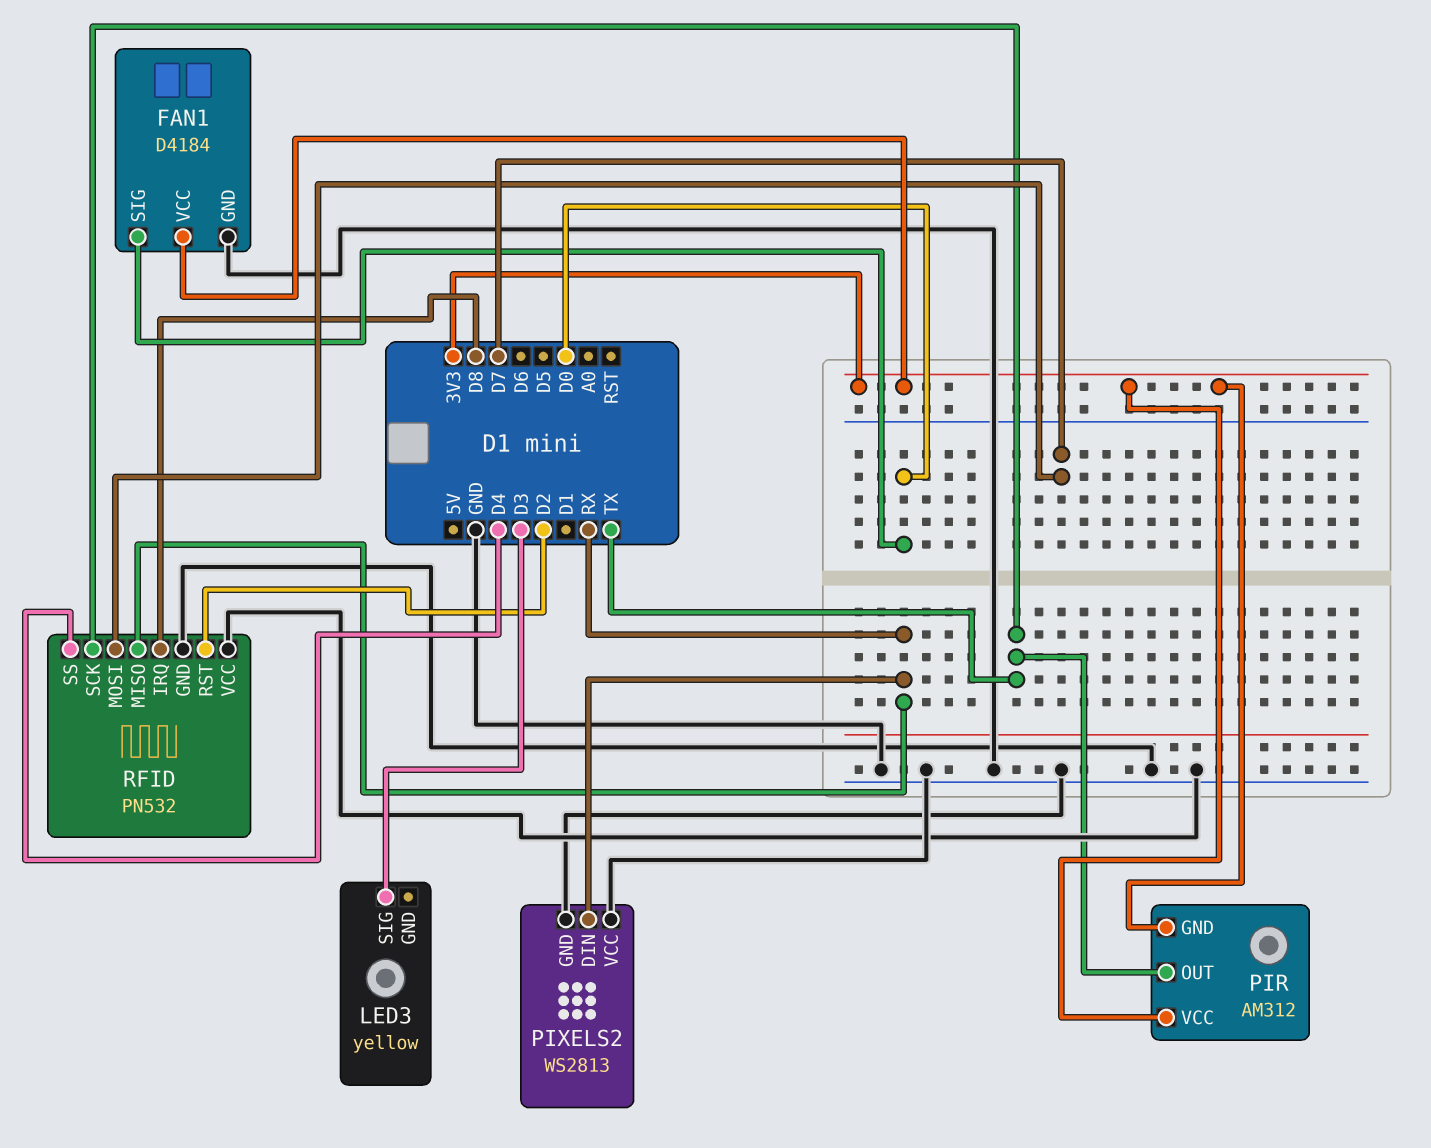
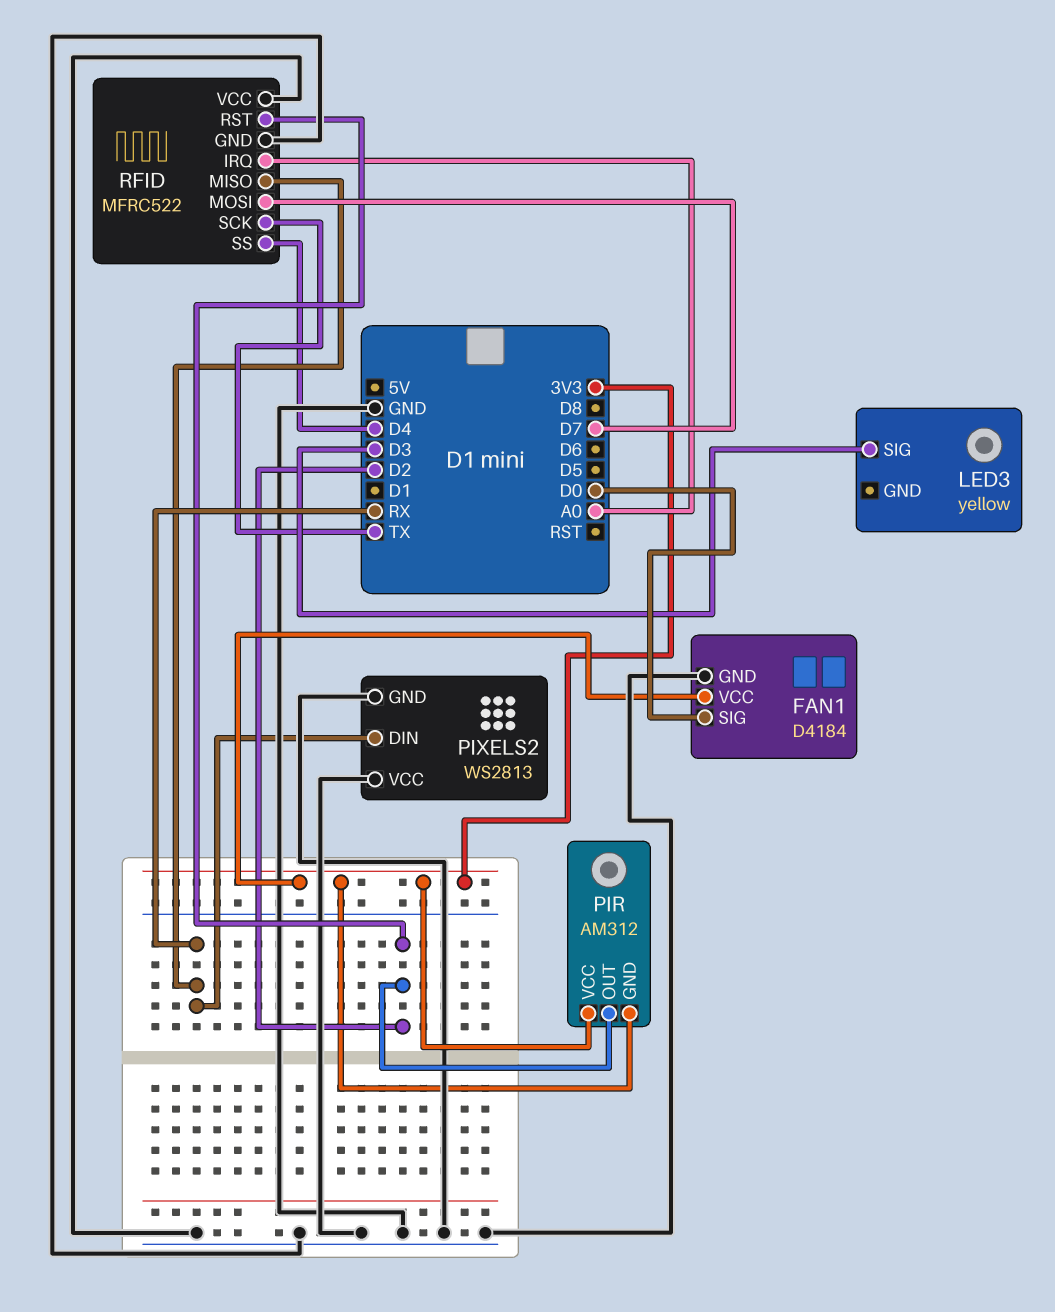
PIR pin OUT: TX -> D2
RFID: PN532 -> MFRC522
RFID pin IRQ: D8 -> A0

